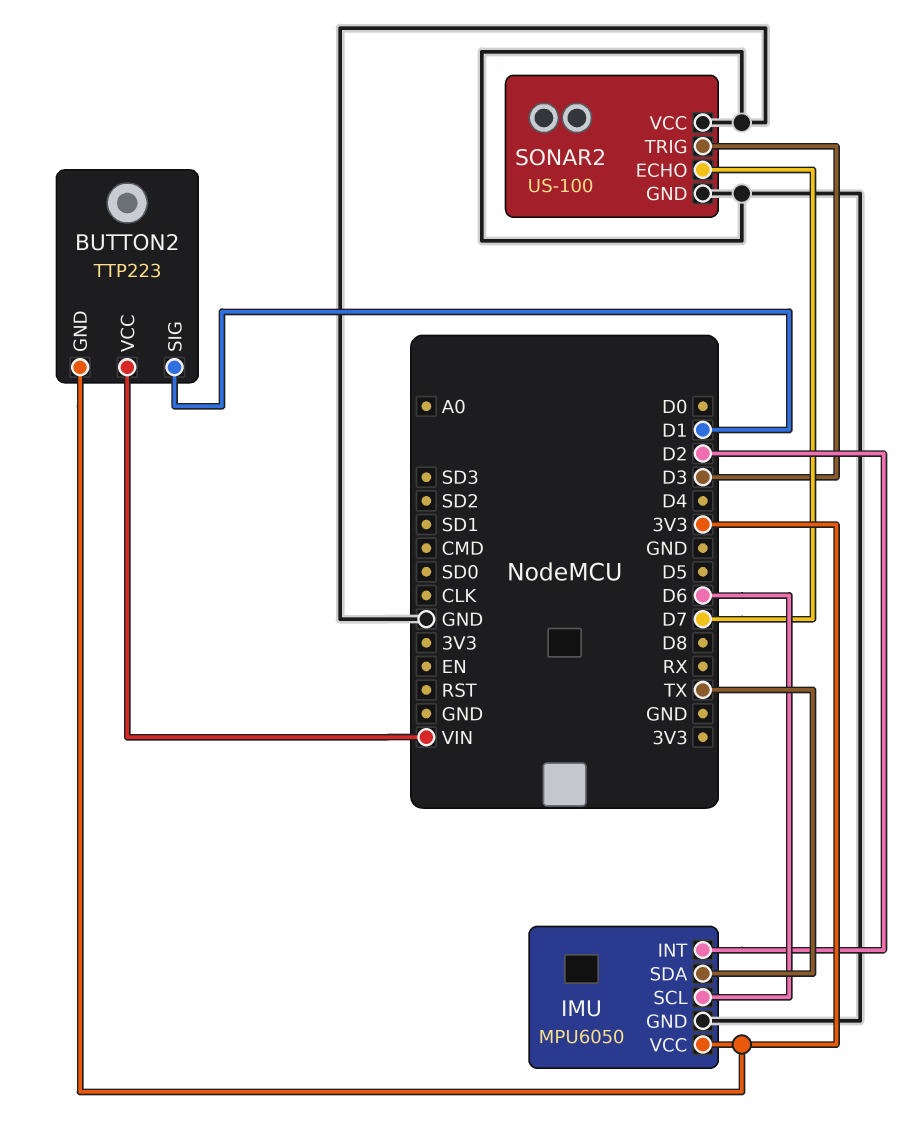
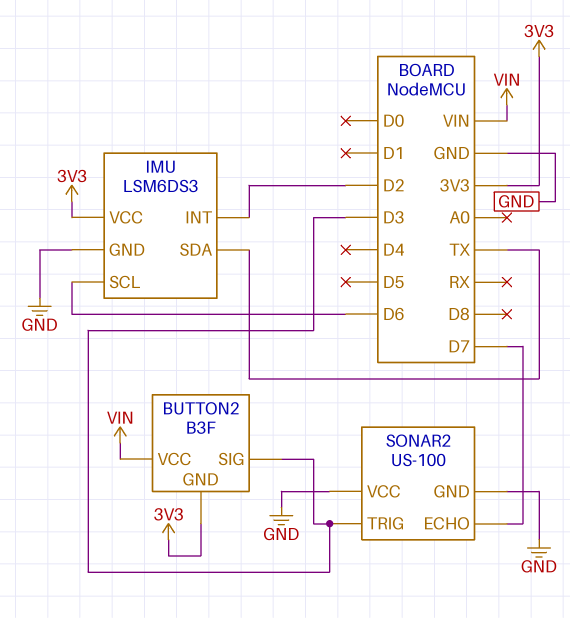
BUTTON2: TTP223 -> B3F
BUTTON2 pin SIG: D1 -> D3
IMU: MPU6050 -> LSM6DS3

